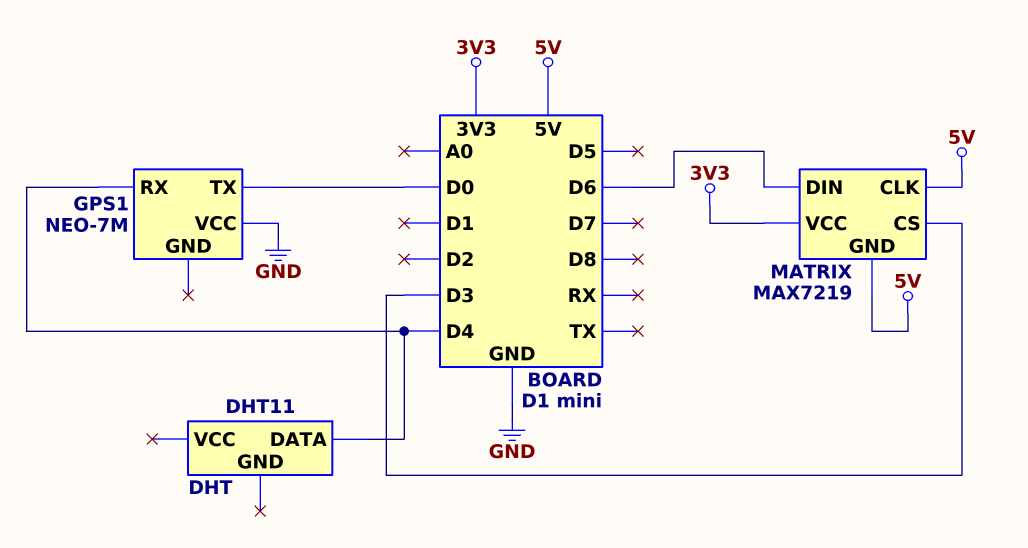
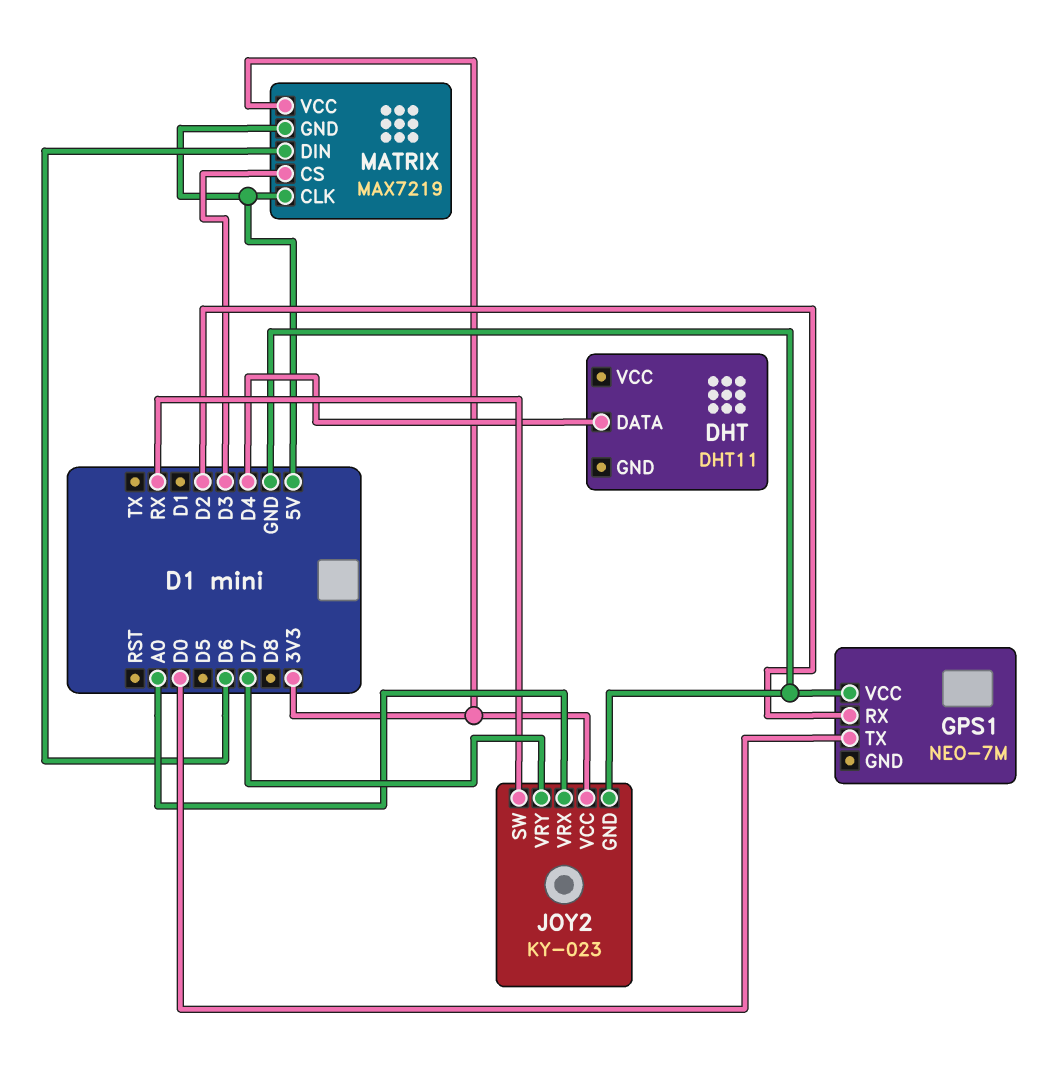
GPS1 pin RX: D4 -> D2
JOY2: none -> KY-023
JOY2 pin GND: none -> GND
JOY2 pin SW: none -> RX
JOY2 pin VCC: none -> 3V3
JOY2 pin VRX: none -> A0
JOY2 pin VRY: none -> D7

